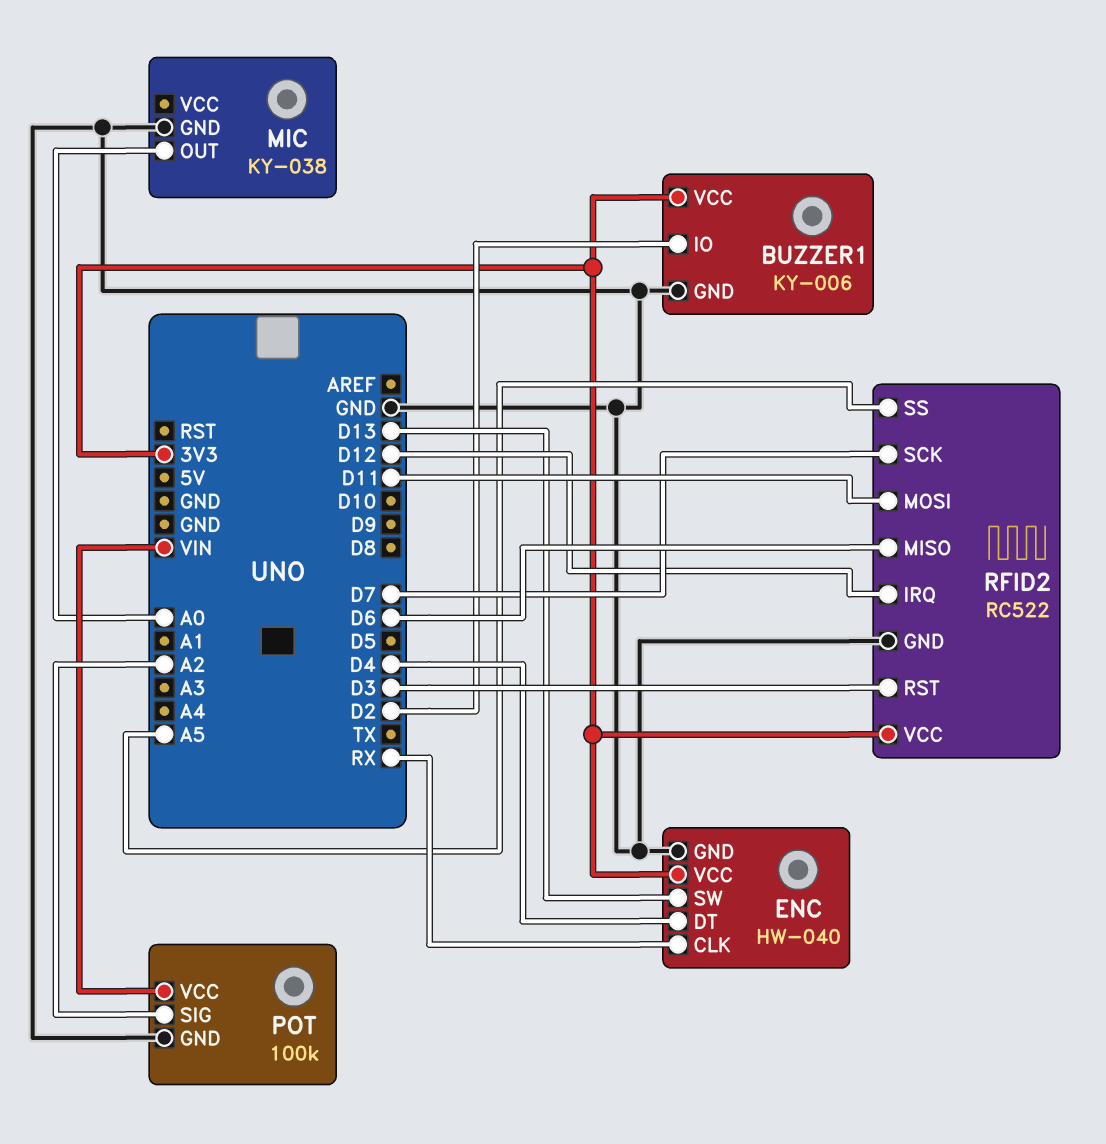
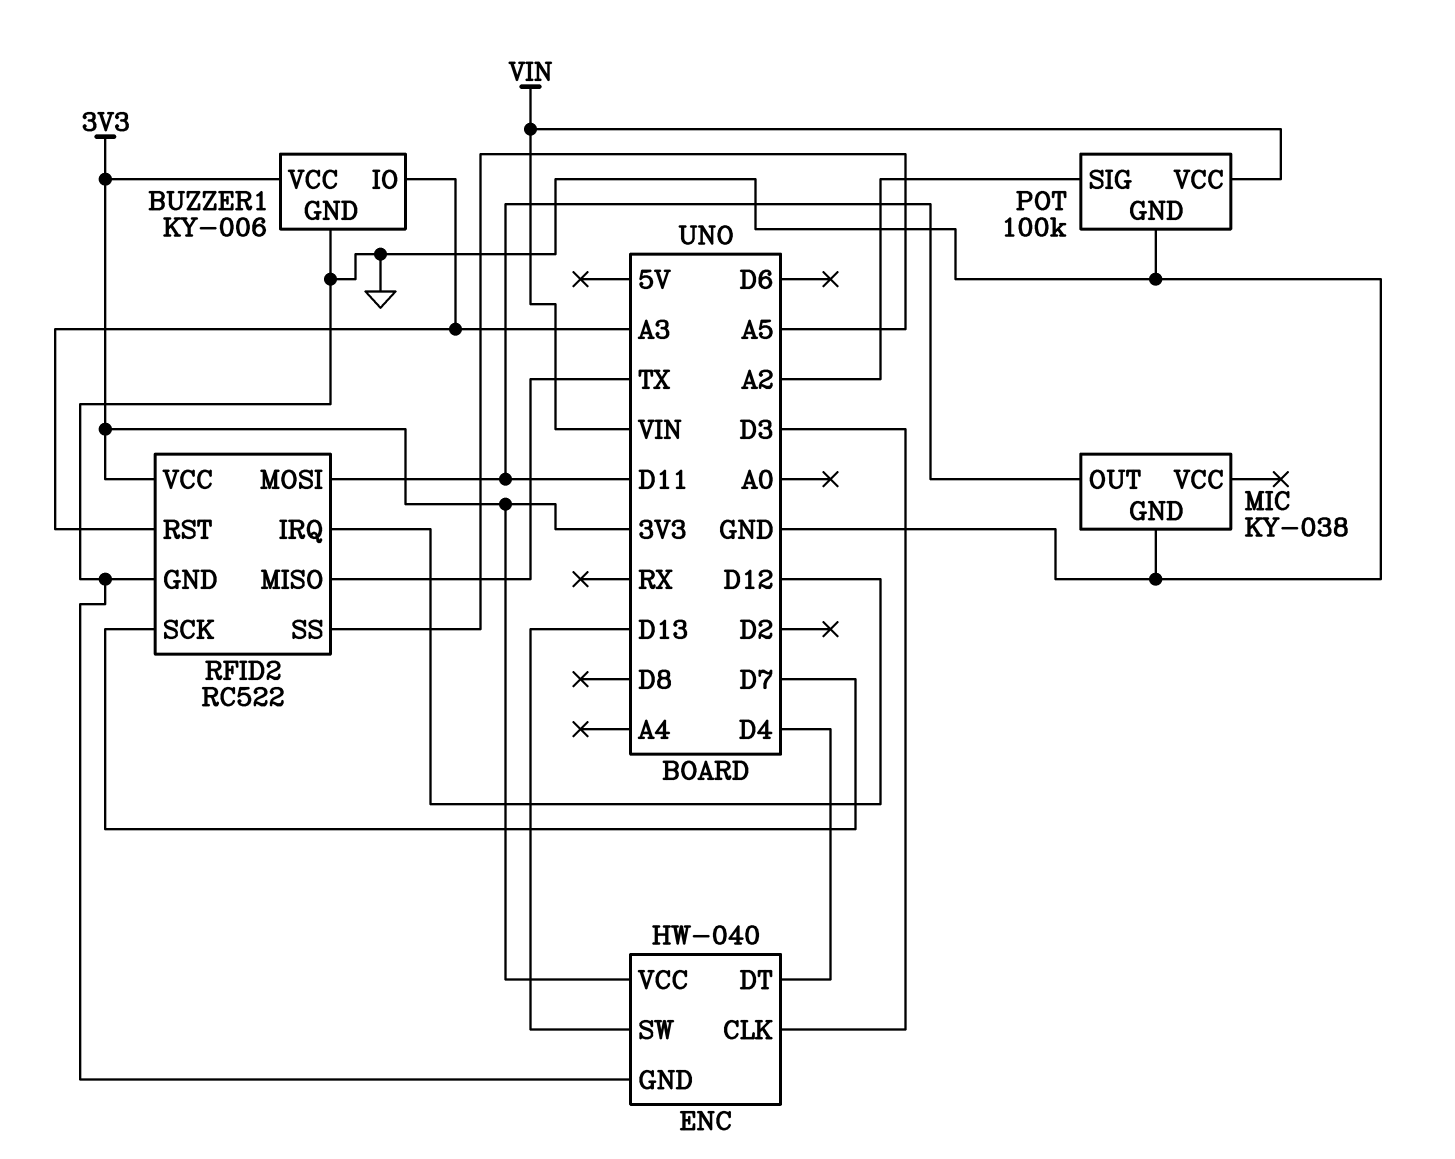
BUZZER1 pin IO: D2 -> A3
ENC pin CLK: RX -> D3
MIC pin OUT: A0 -> D11
RFID2 pin MISO: D6 -> TX
RFID2 pin RST: D3 -> A3

